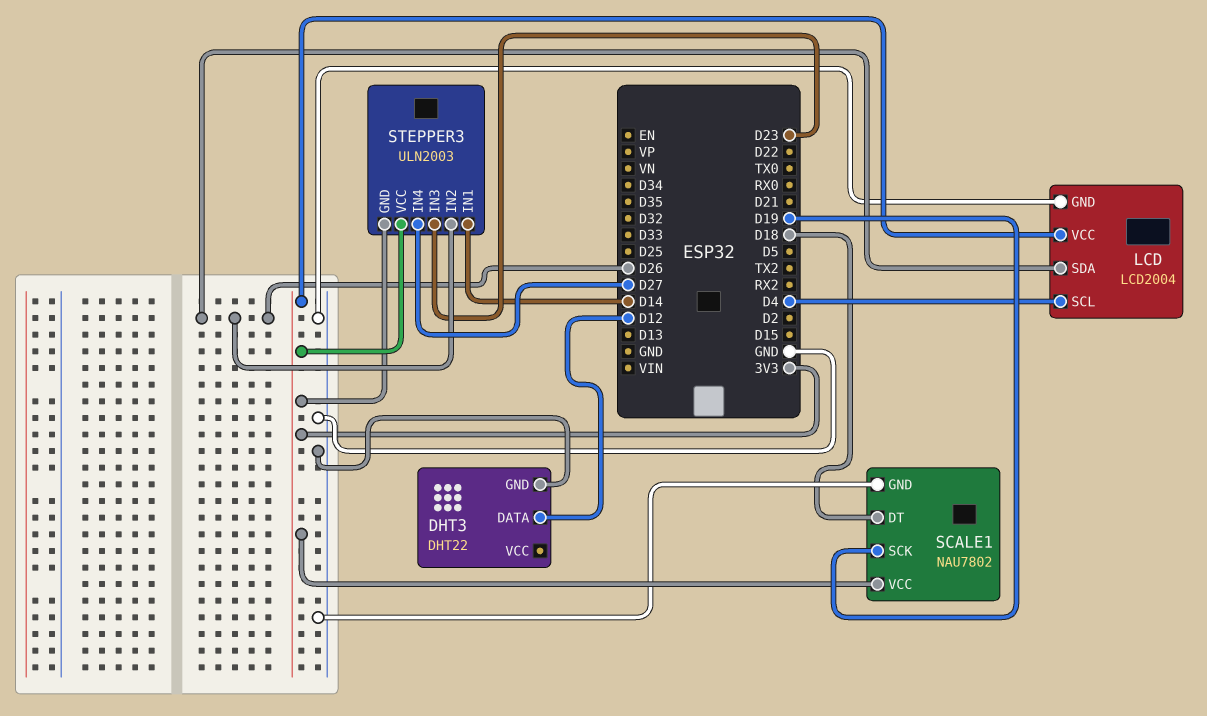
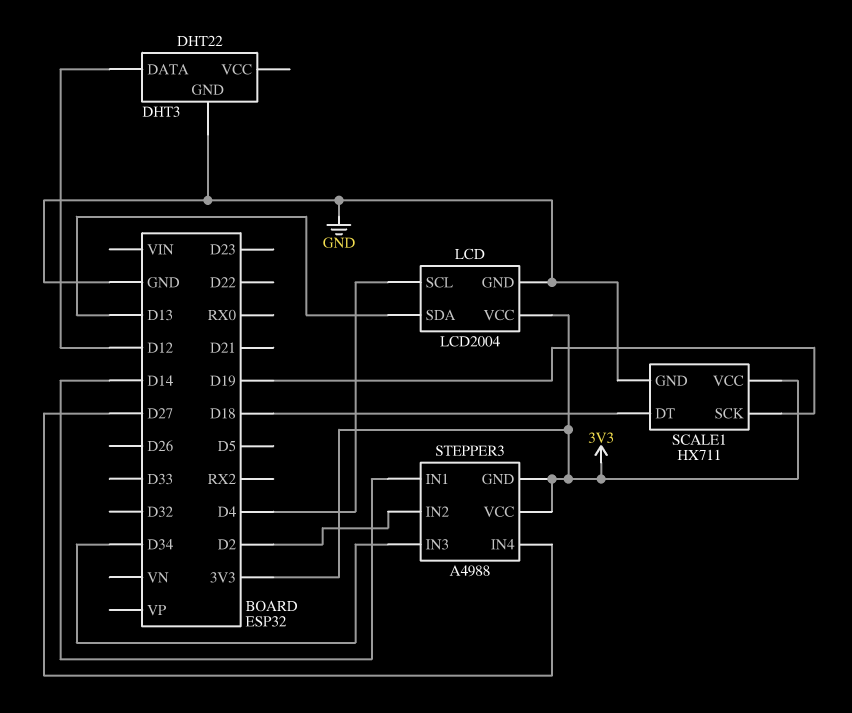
LCD pin SDA: D26 -> D13
SCALE1: NAU7802 -> HX711
STEPPER3: ULN2003 -> A4988
STEPPER3 pin IN2: D26 -> D2
STEPPER3 pin IN3: D23 -> D34

